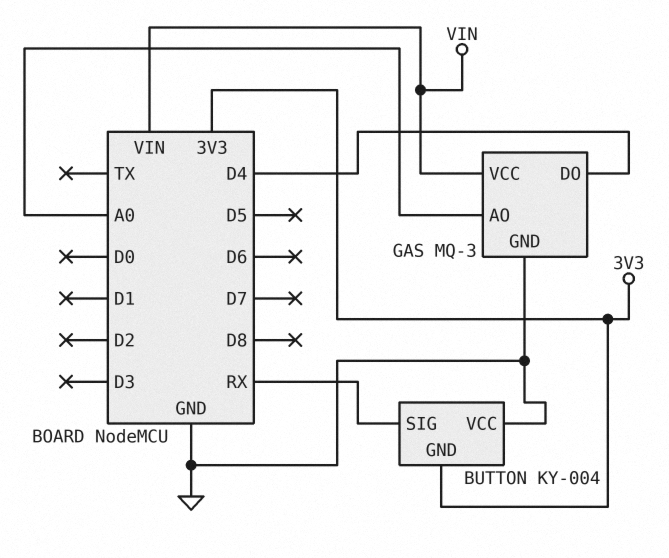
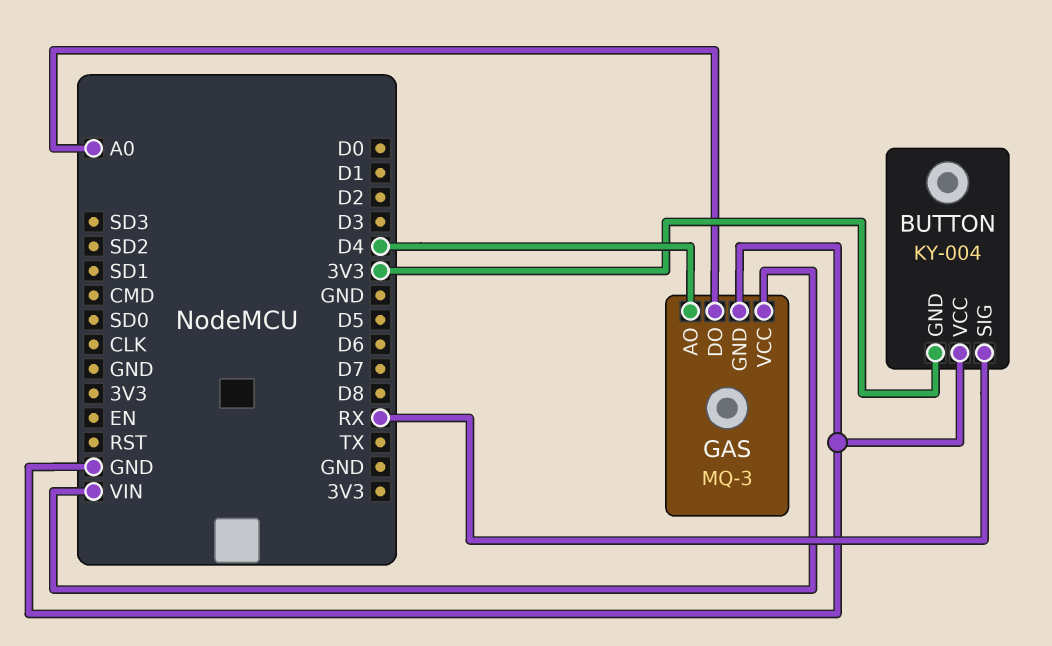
GAS pin AO: A0 -> D4
GAS pin DO: D4 -> A0

